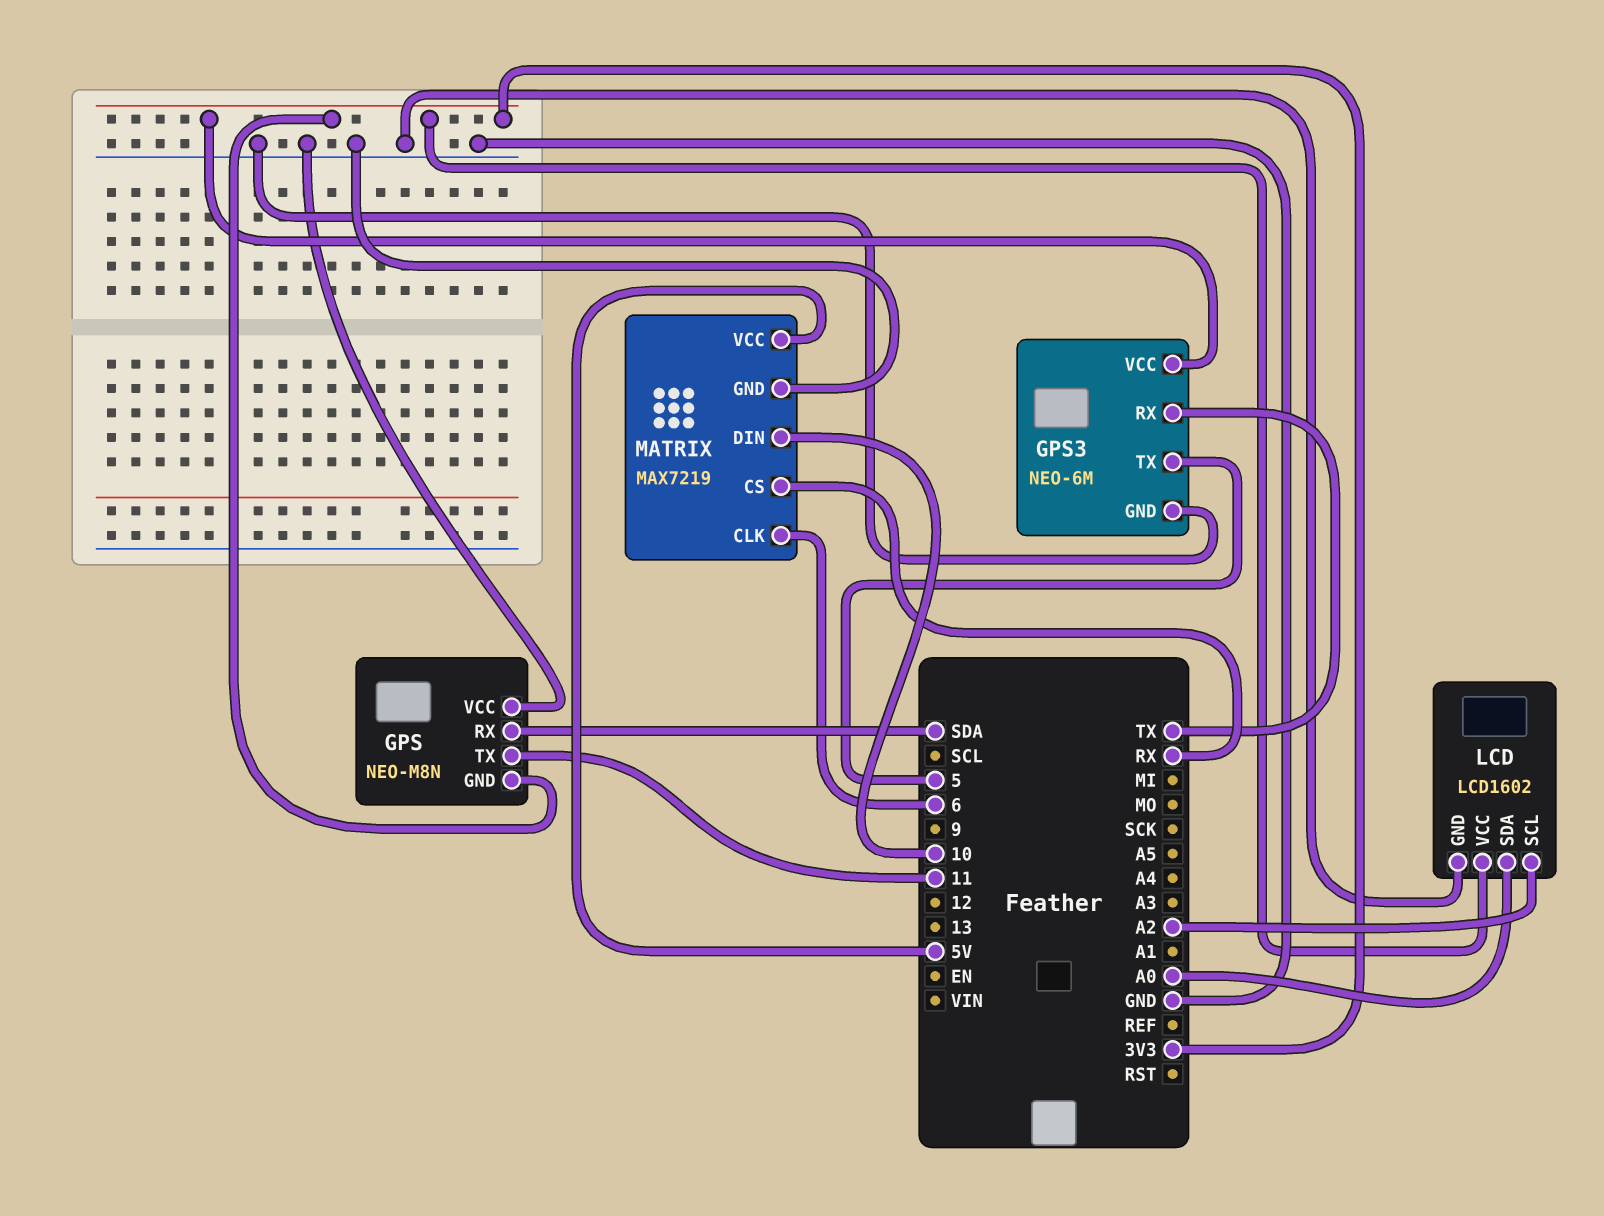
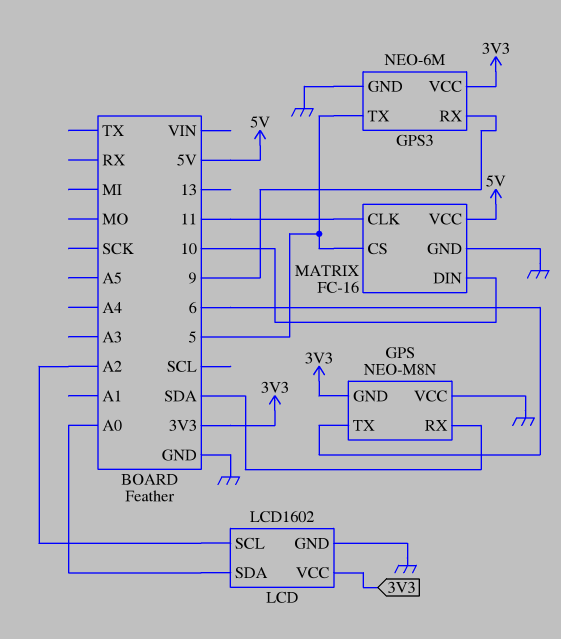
GPS pin TX: 11 -> 6
GPS3 pin RX: TX -> 9
MATRIX: MAX7219 -> FC-16
MATRIX pin CLK: 6 -> 11
MATRIX pin CS: RX -> 5

